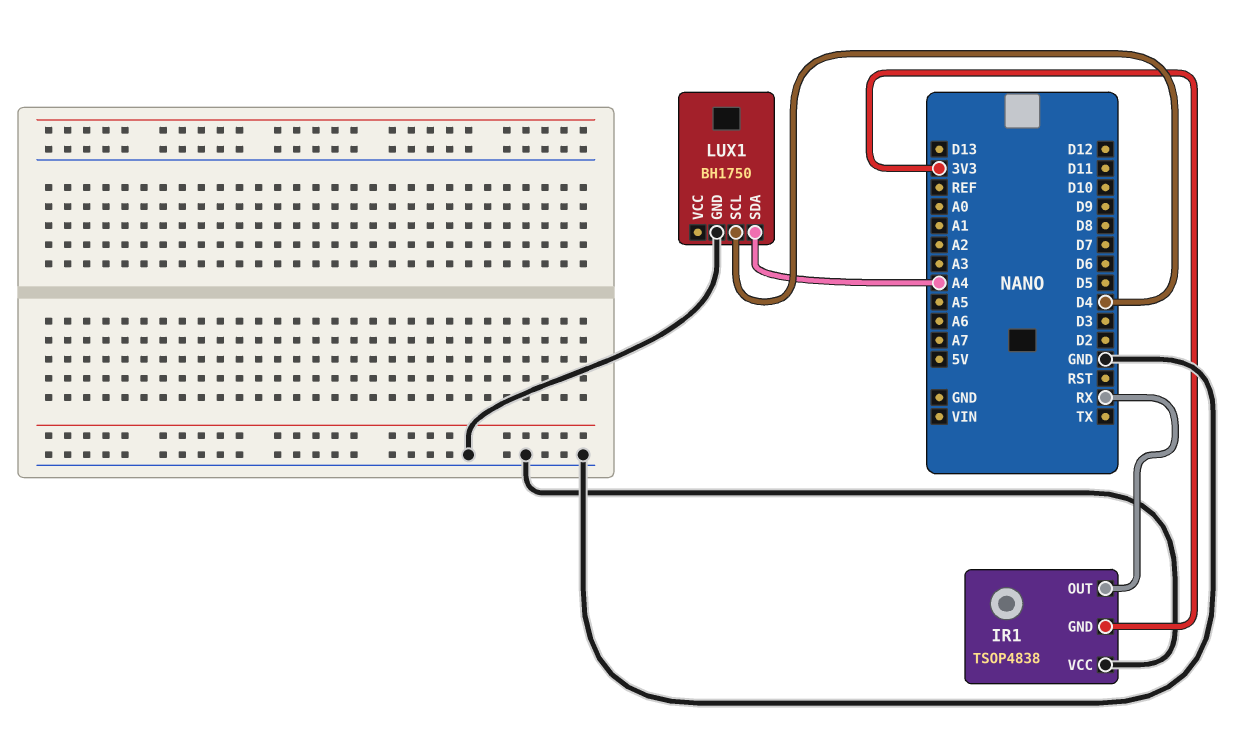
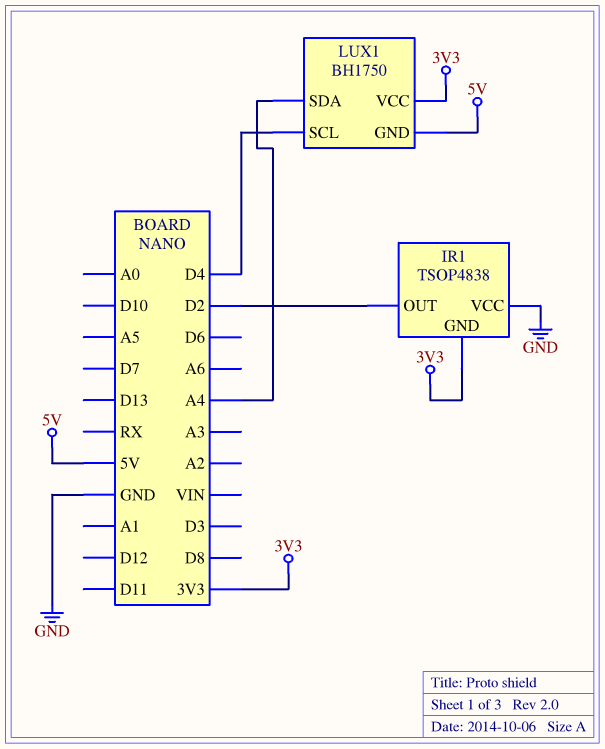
IR1 pin OUT: RX -> D2
LUX1 pin GND: GND -> 5V
LUX1 pin VCC: none -> 3V3

